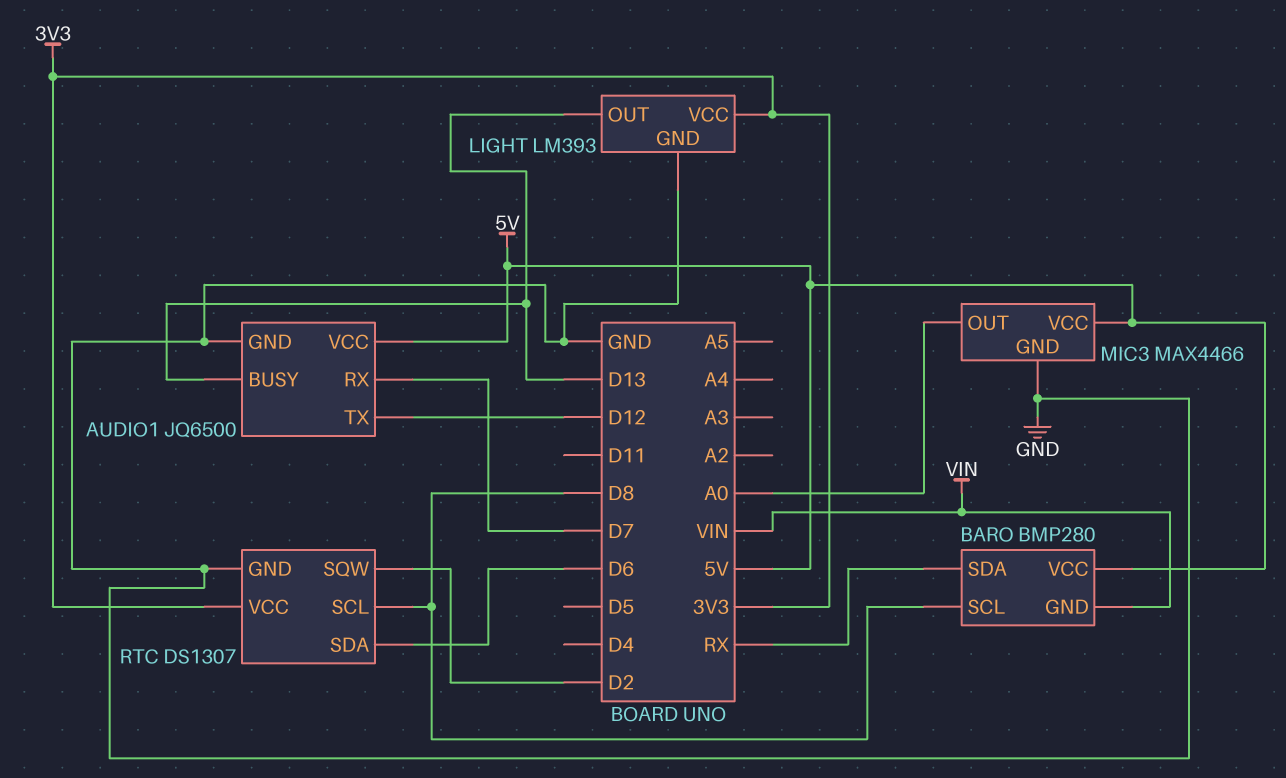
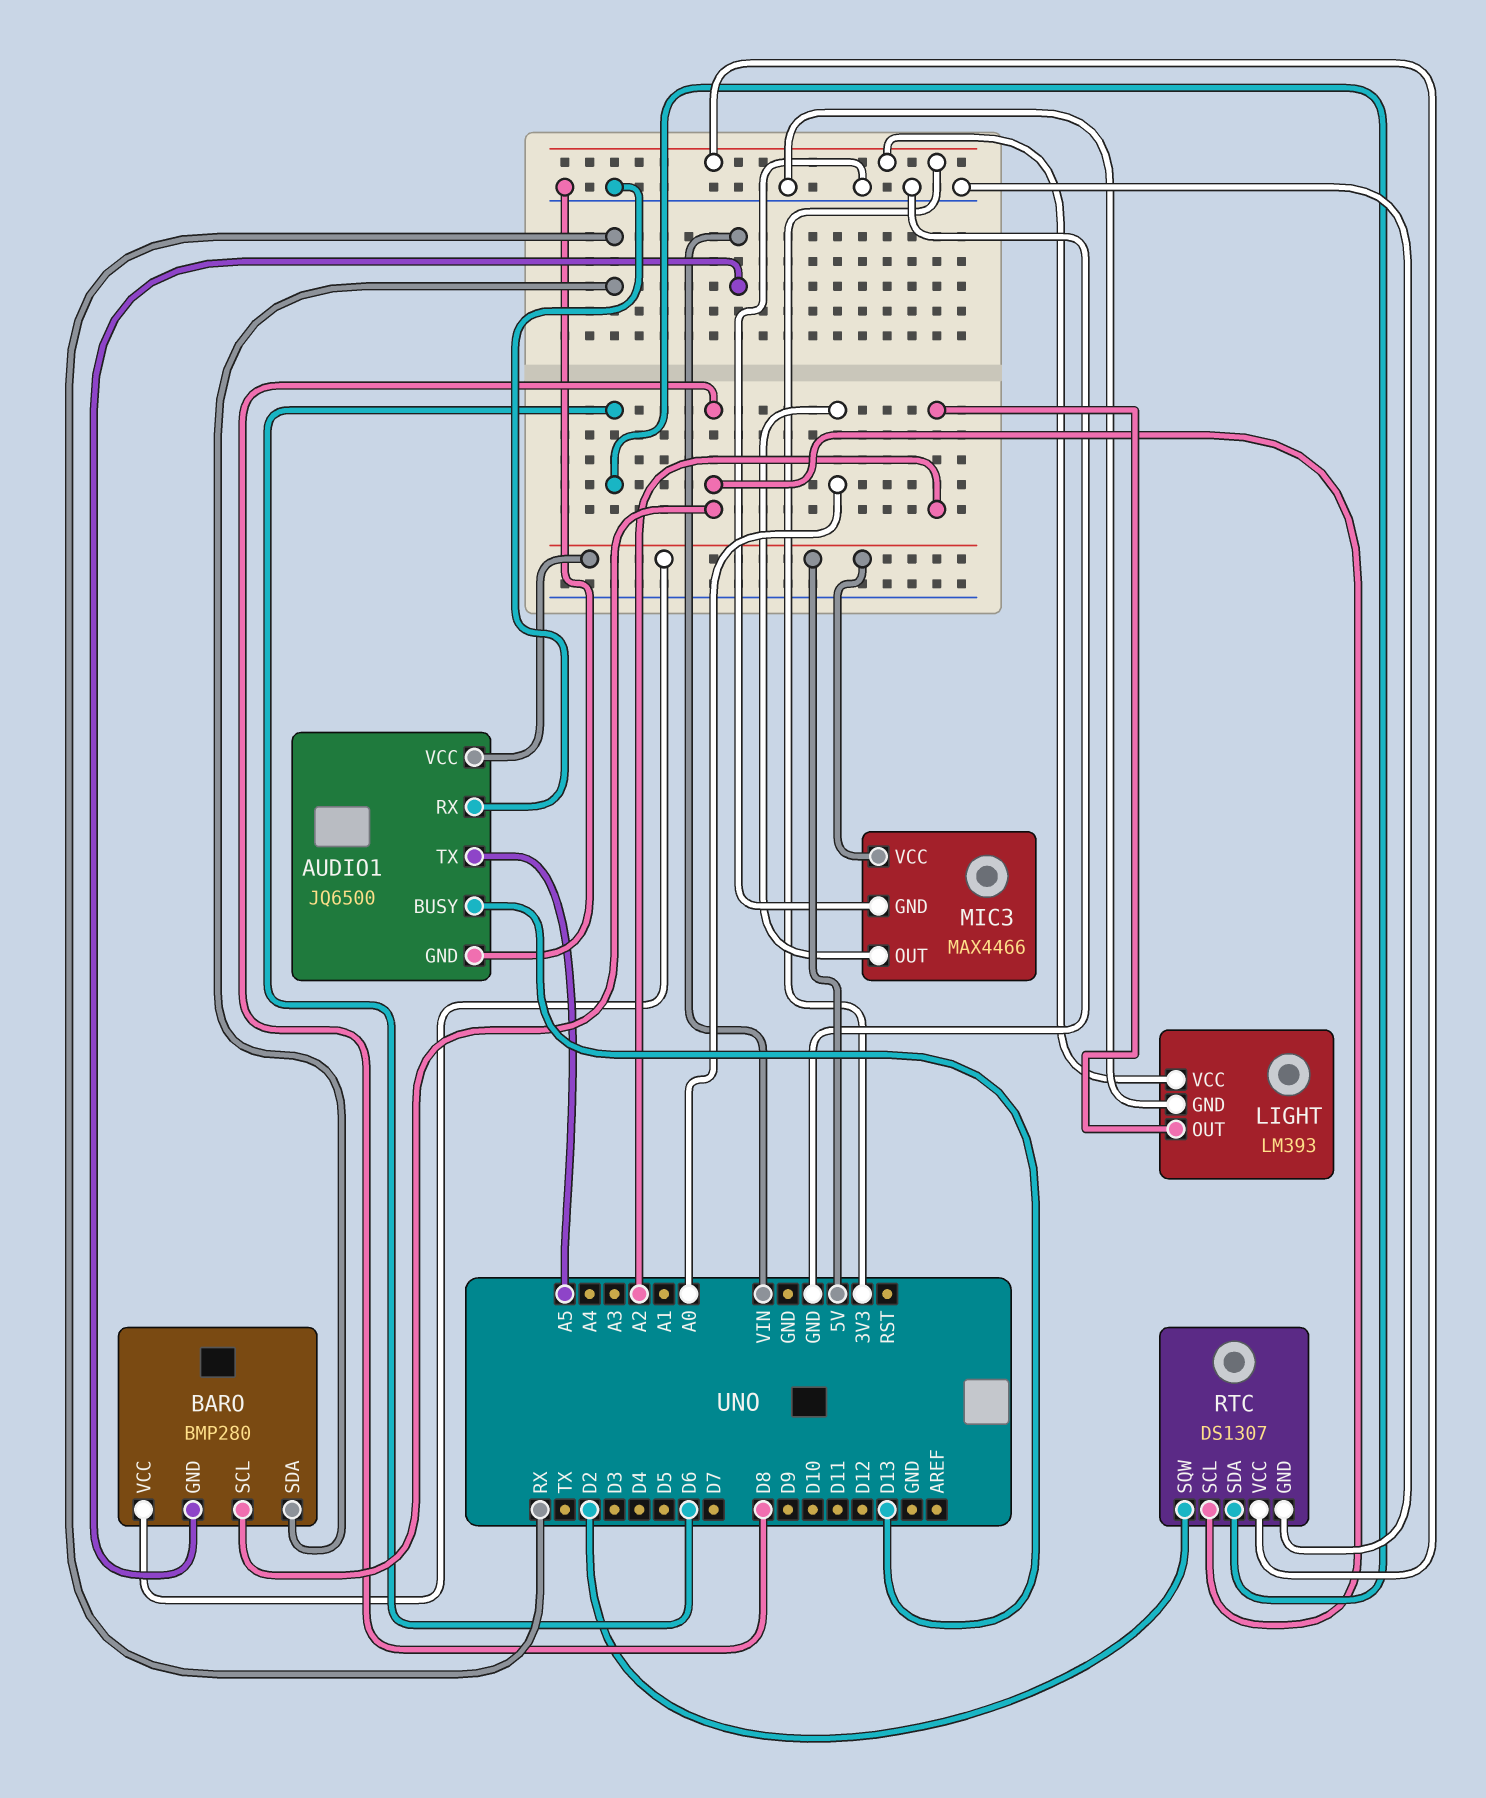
AUDIO1 pin RX: D7 -> GND
AUDIO1 pin TX: D12 -> A5
LIGHT pin OUT: D13 -> A2

